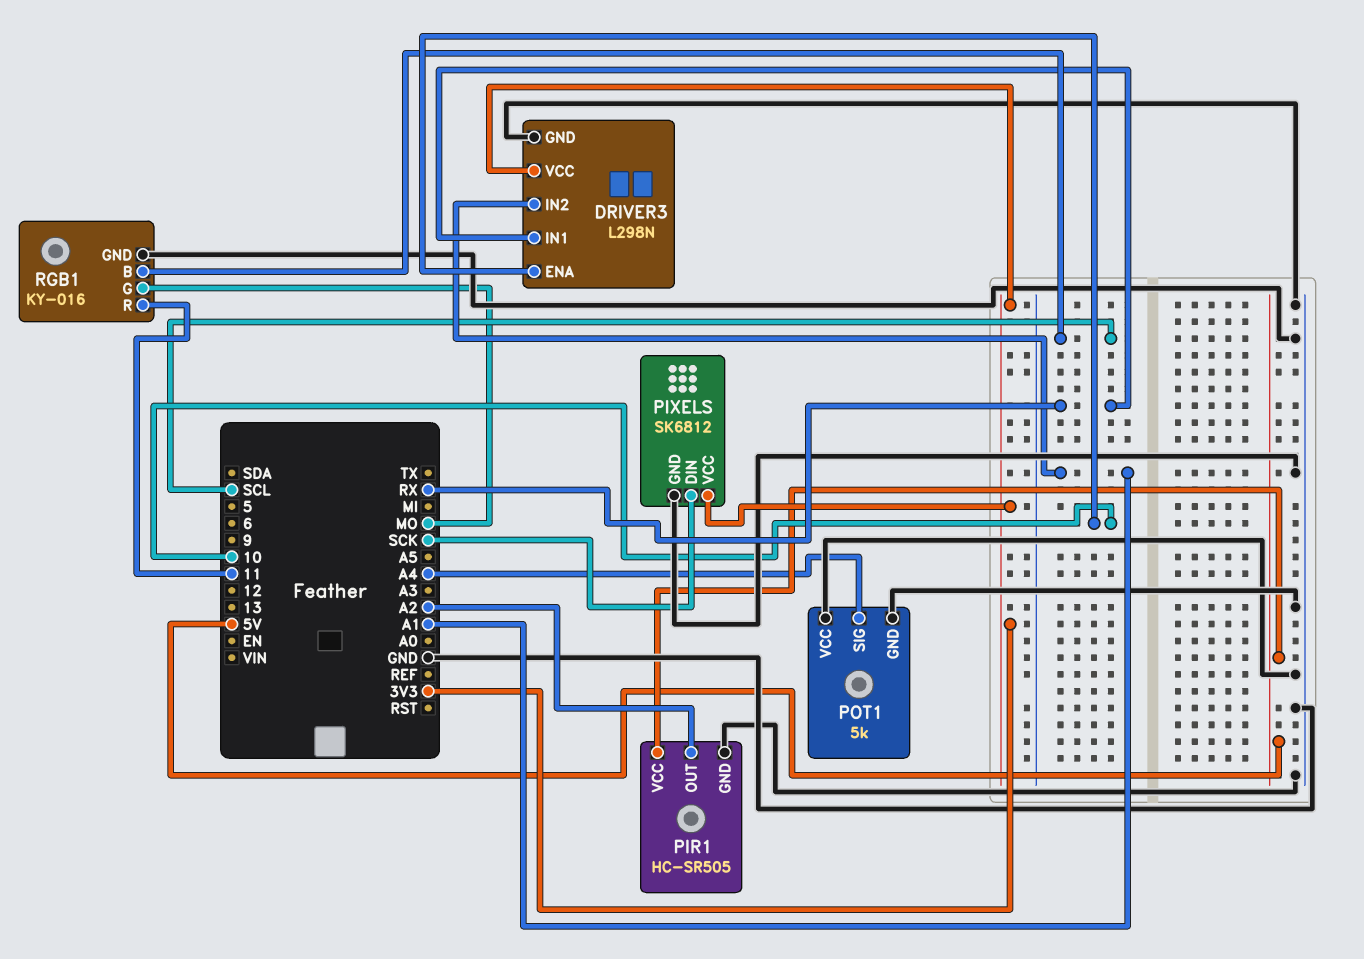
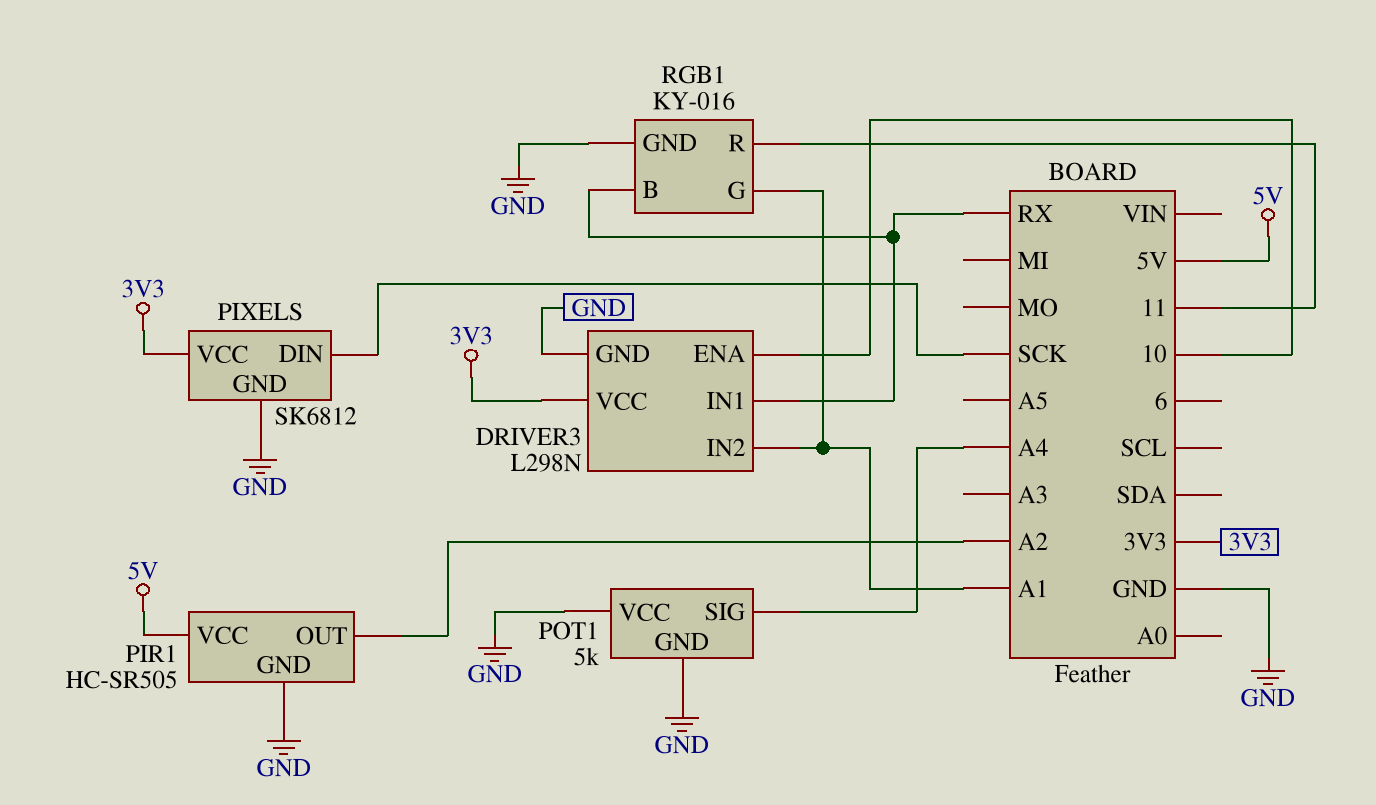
RGB1 pin B: SCL -> RX
RGB1 pin G: MO -> A1

